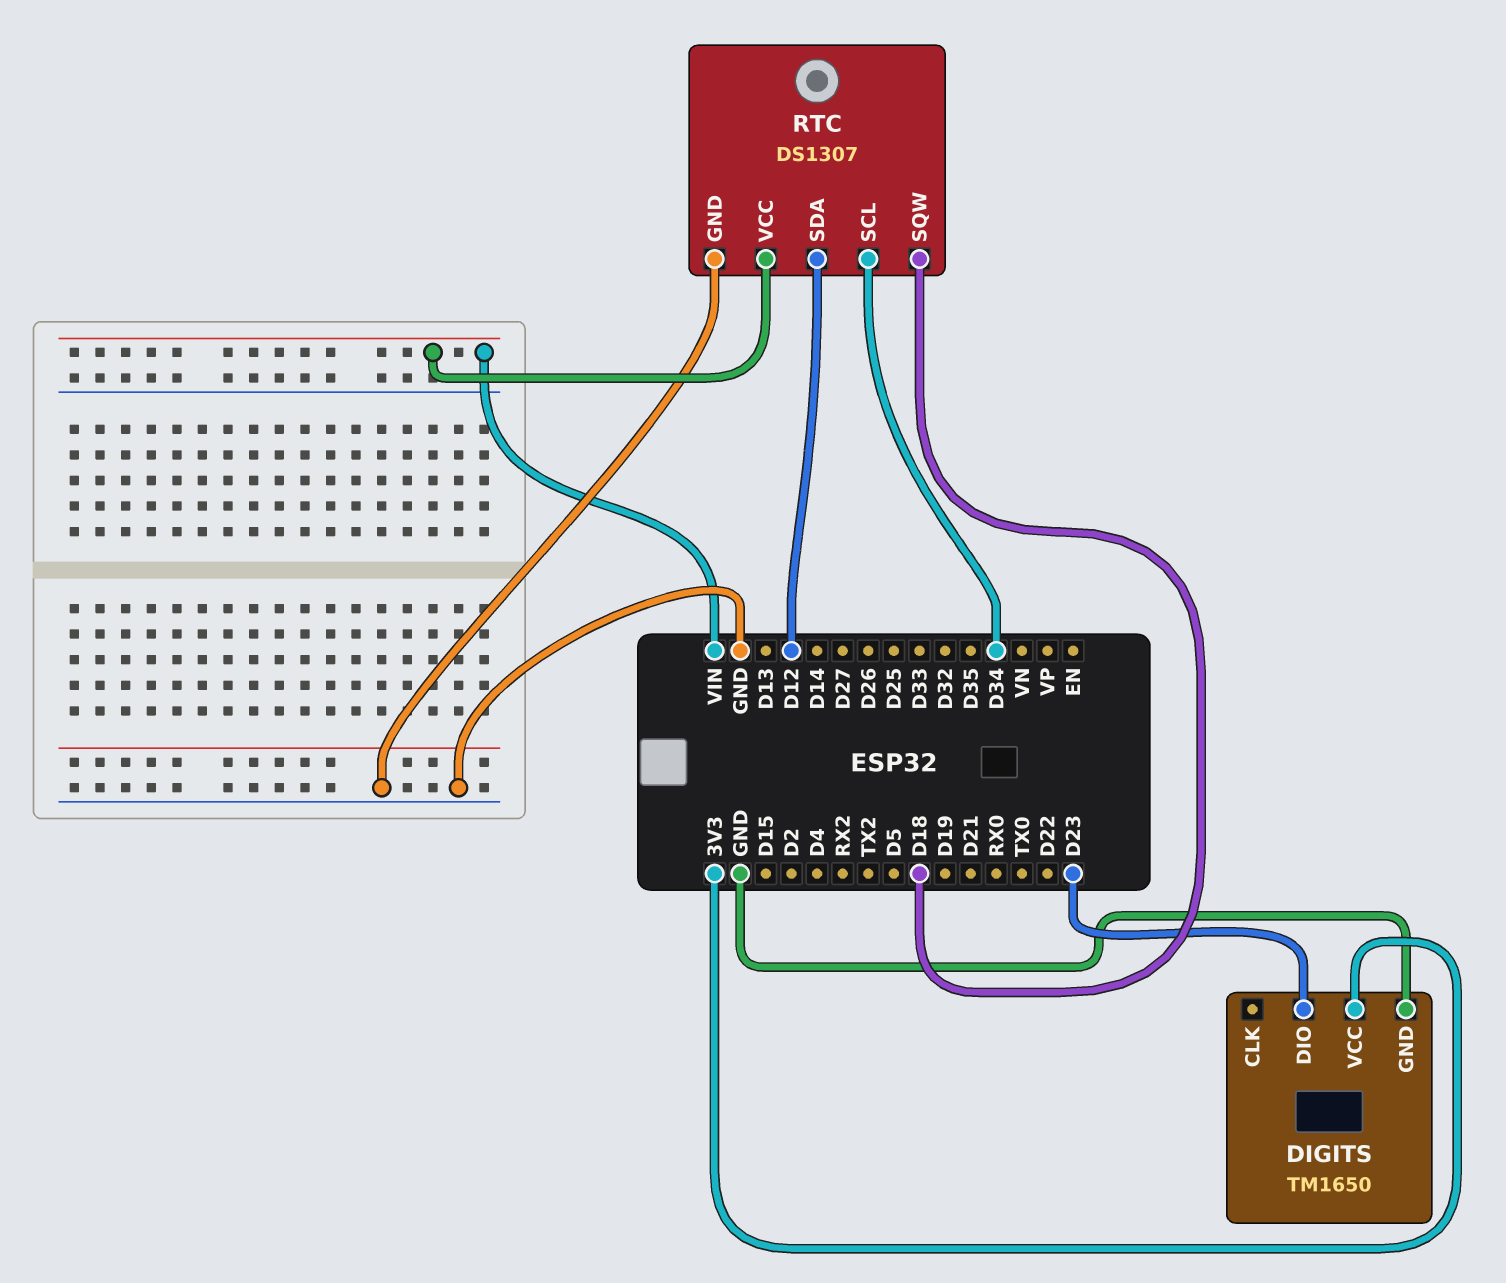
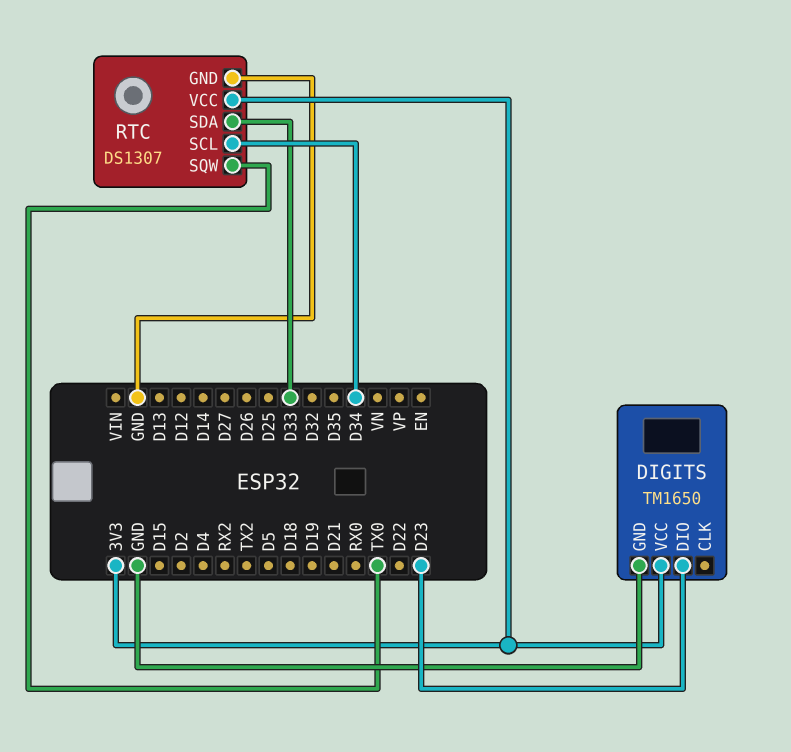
RTC pin SDA: D12 -> D33
RTC pin SQW: D18 -> TX0
RTC pin VCC: VIN -> 3V3

